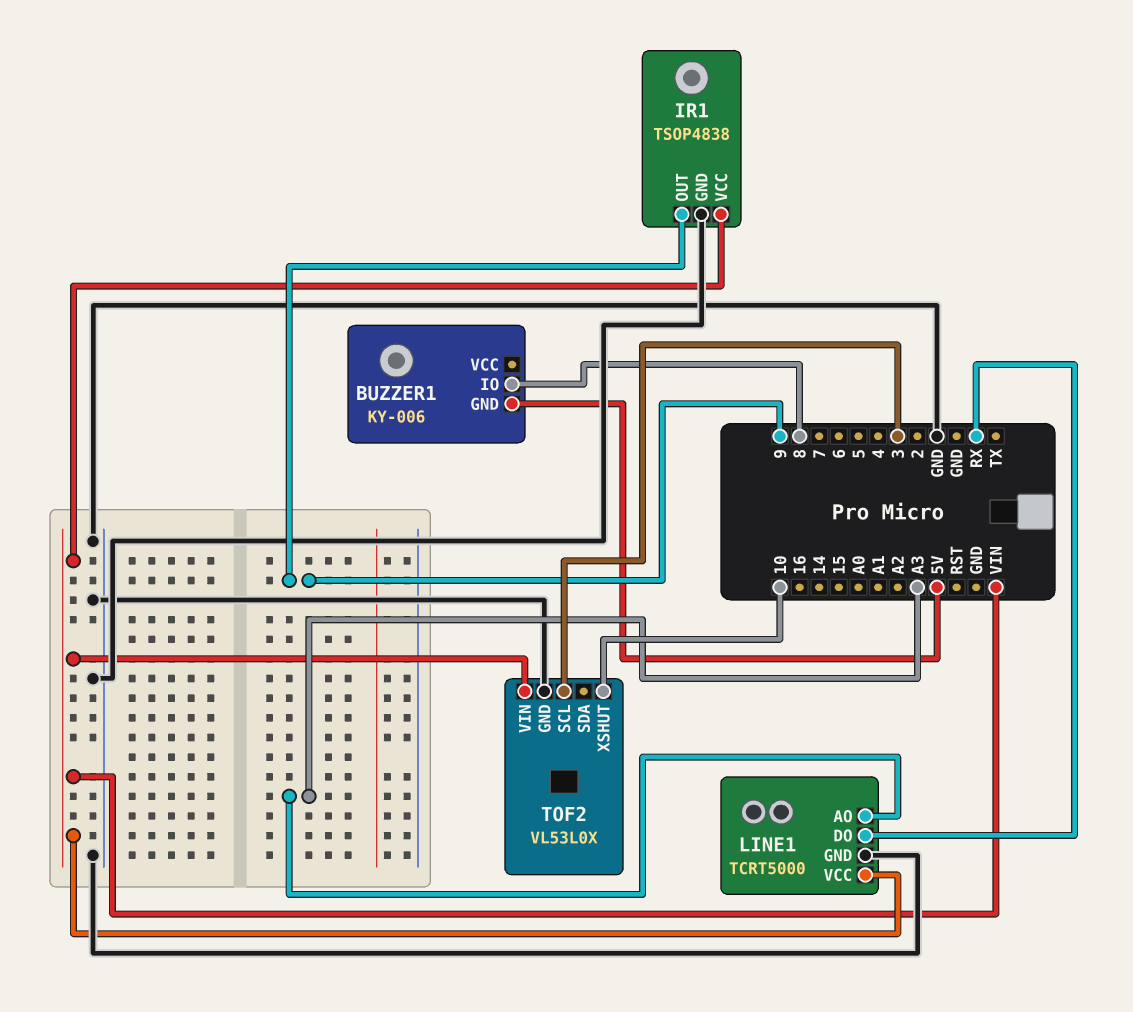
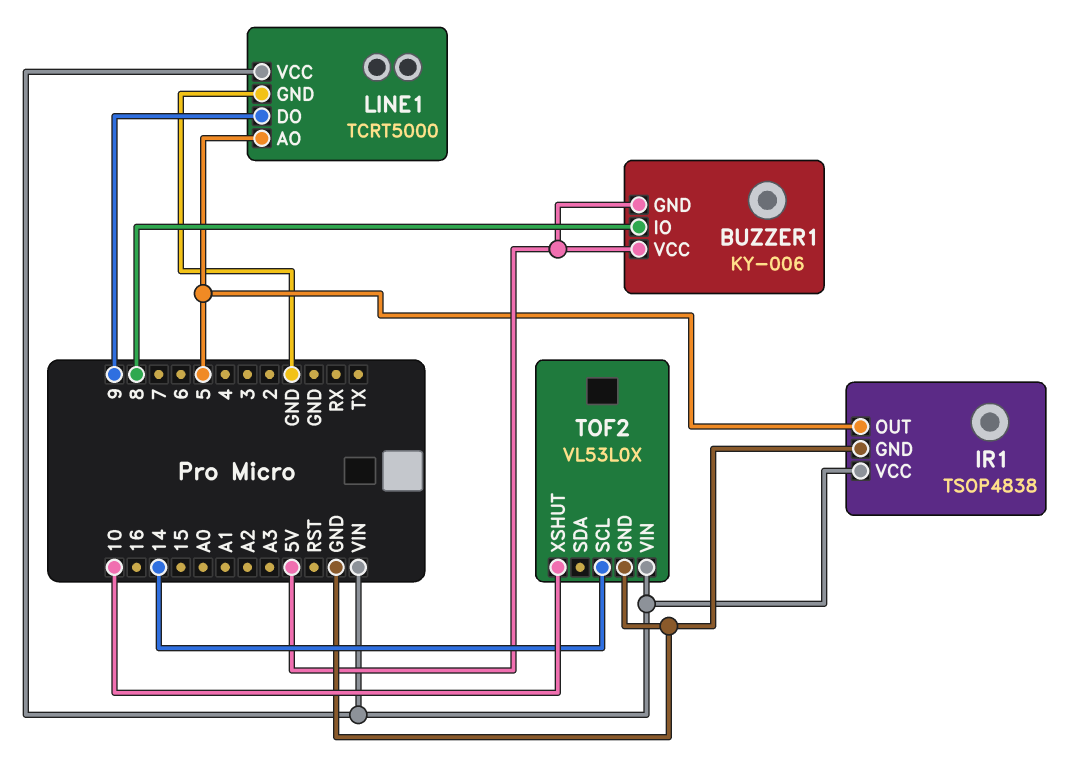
BUZZER1 pin VCC: none -> 5V
IR1 pin OUT: 9 -> 5
LINE1 pin AO: A3 -> 5
LINE1 pin DO: RX -> 9
TOF2 pin SCL: 3 -> 14

